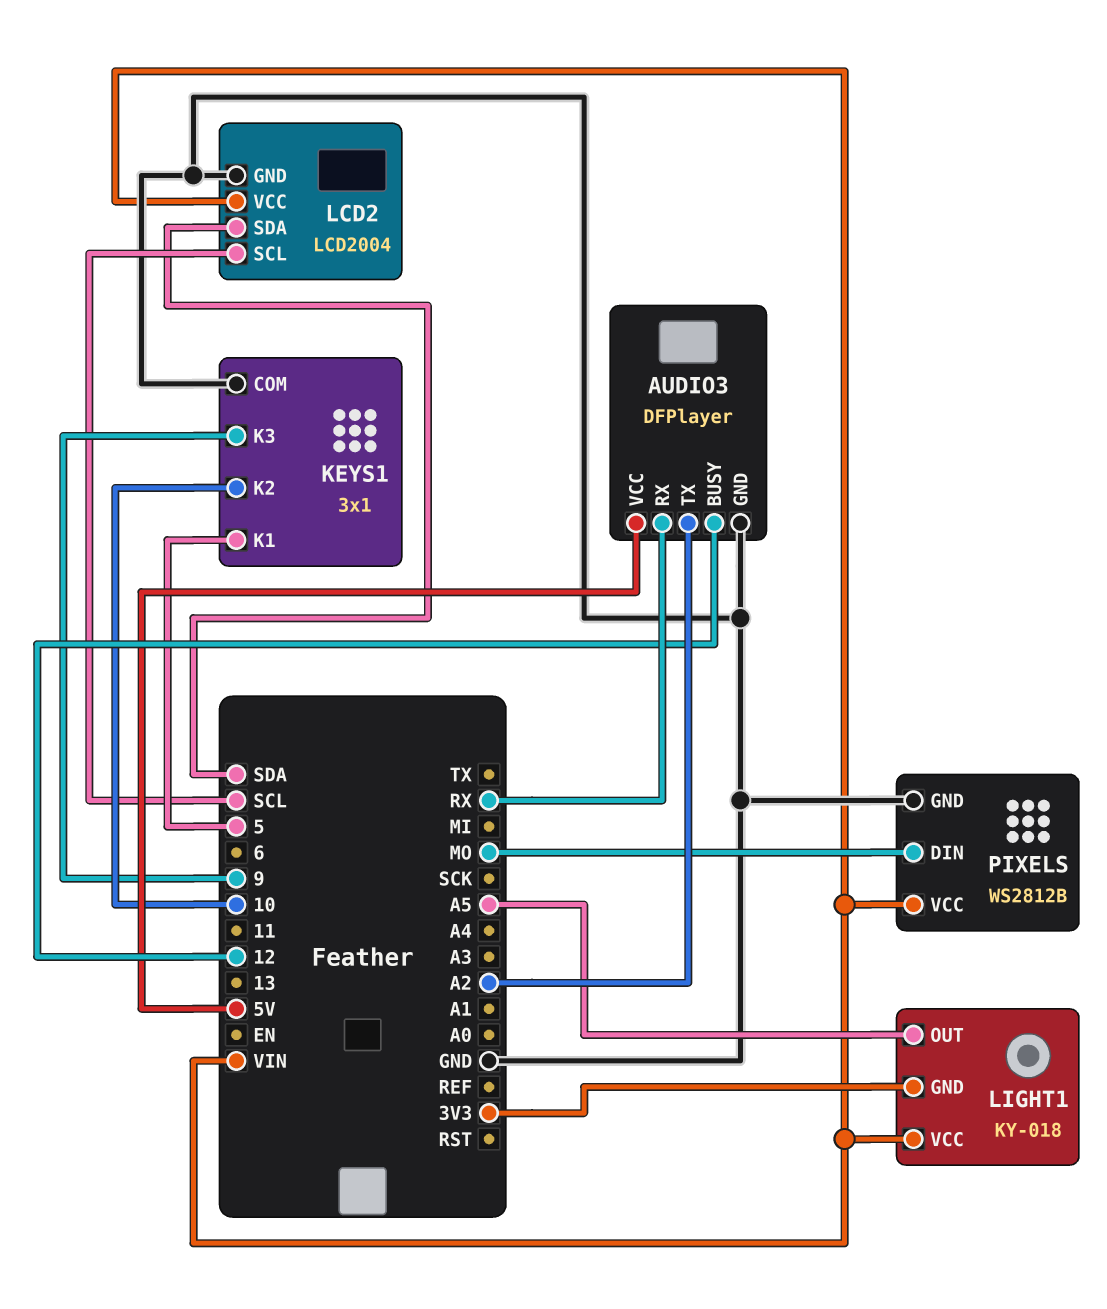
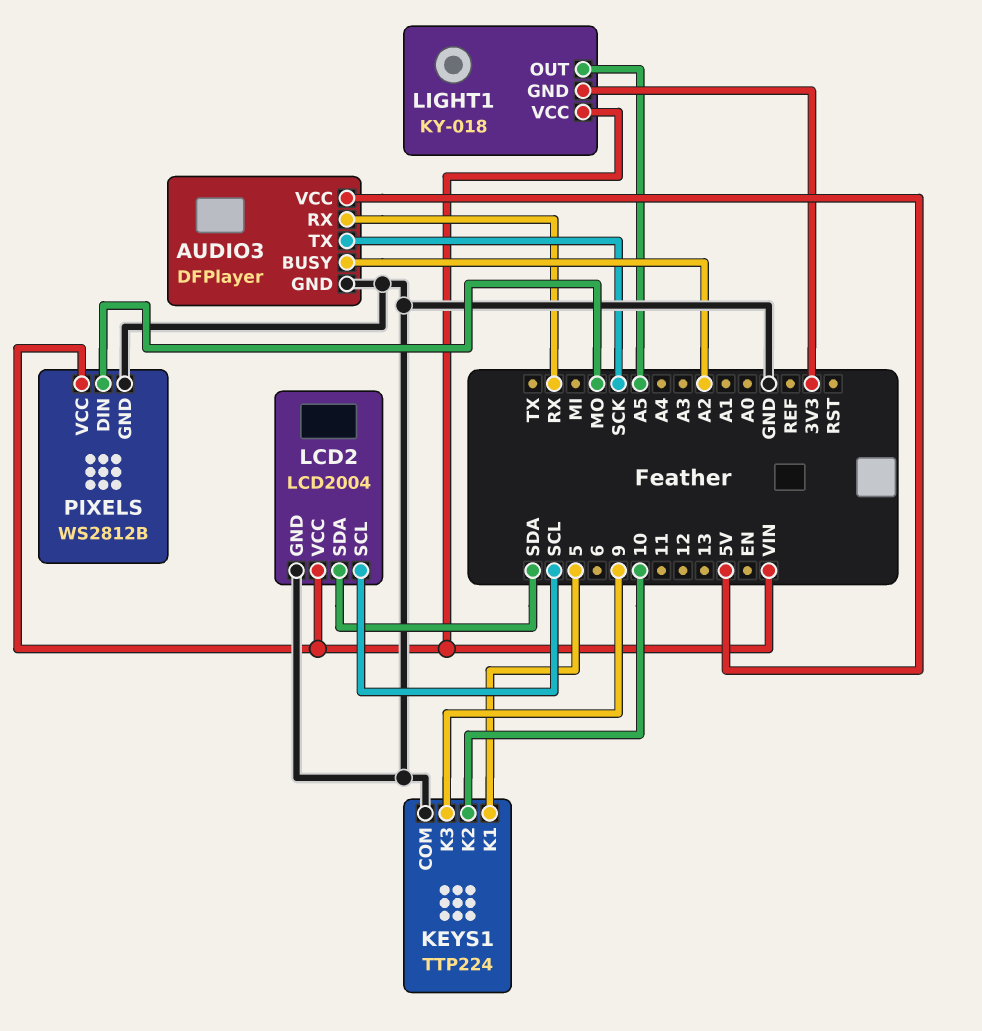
AUDIO3 pin BUSY: 12 -> A2
AUDIO3 pin TX: A2 -> SCK
KEYS1: 3x1 -> TTP224

